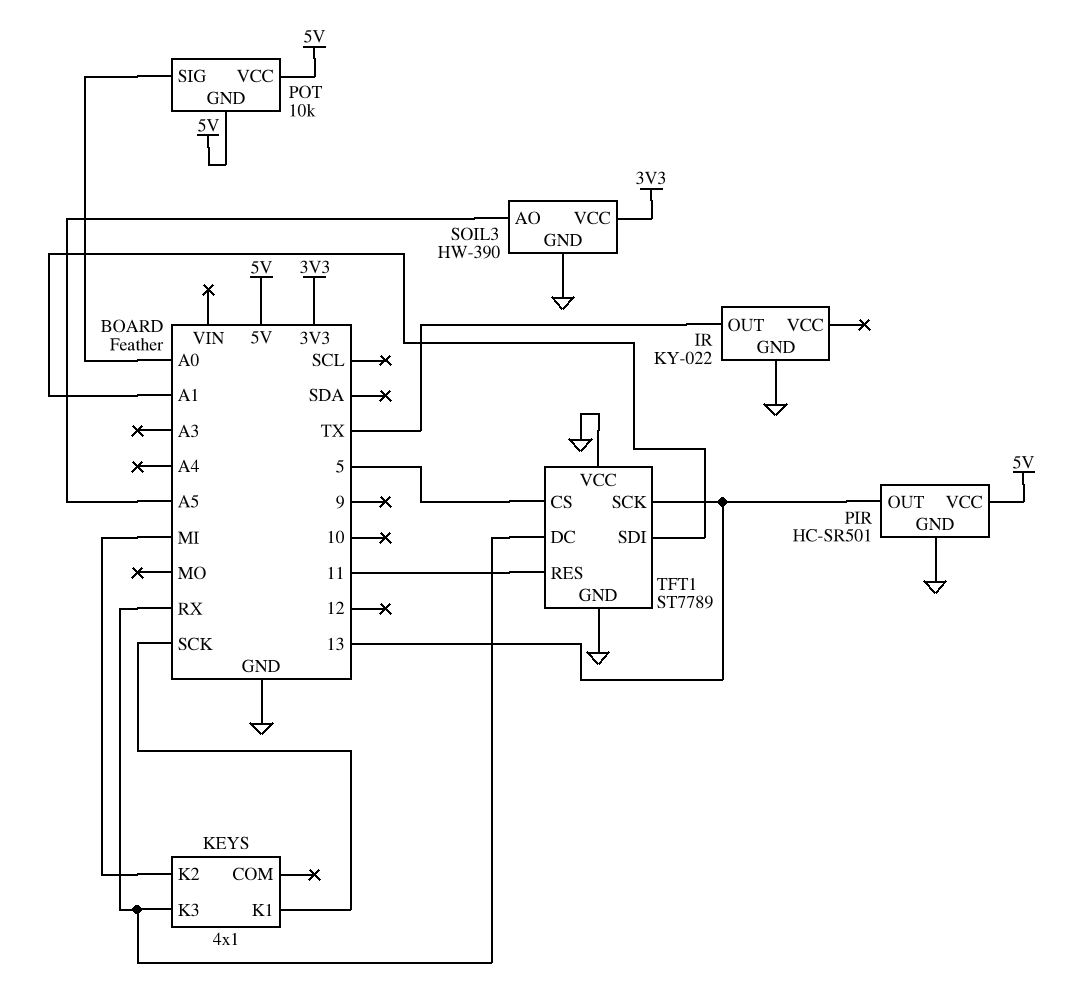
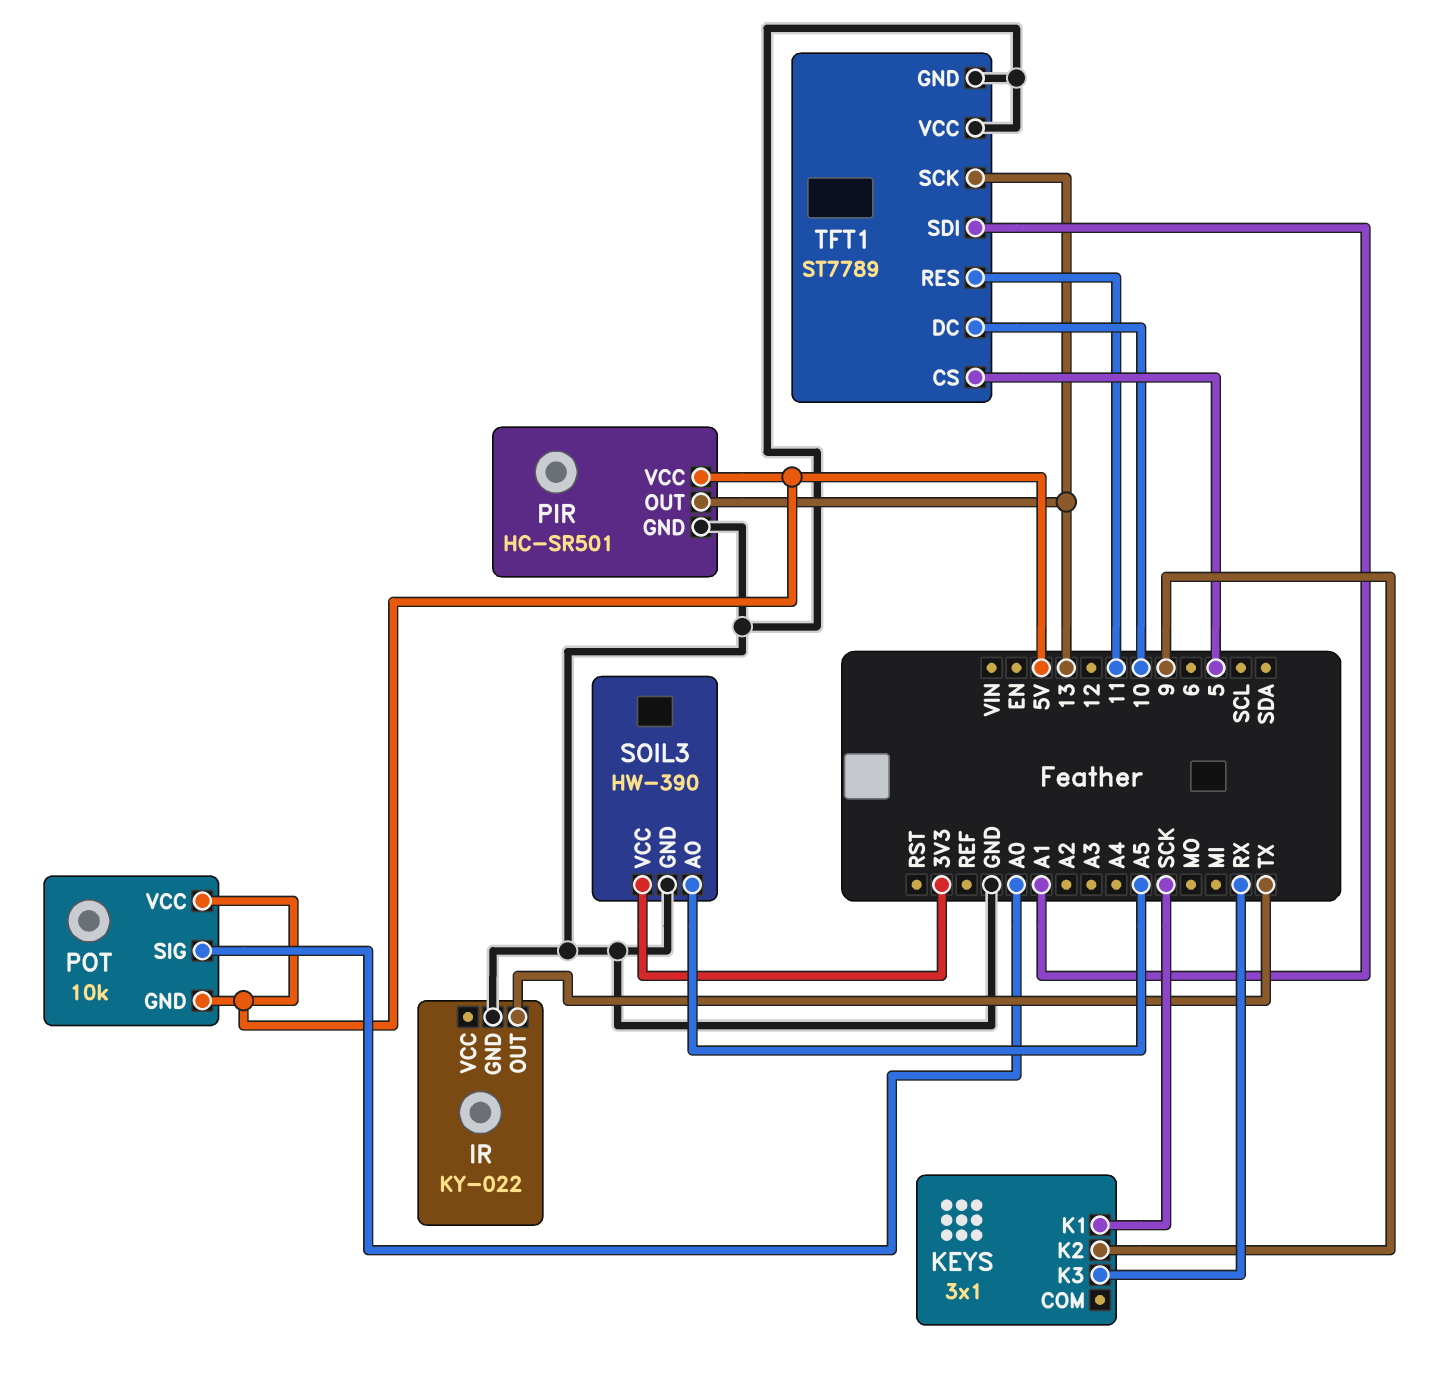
KEYS: 4x1 -> 3x1
KEYS pin K2: MI -> 9
TFT1 pin DC: RX -> 10

